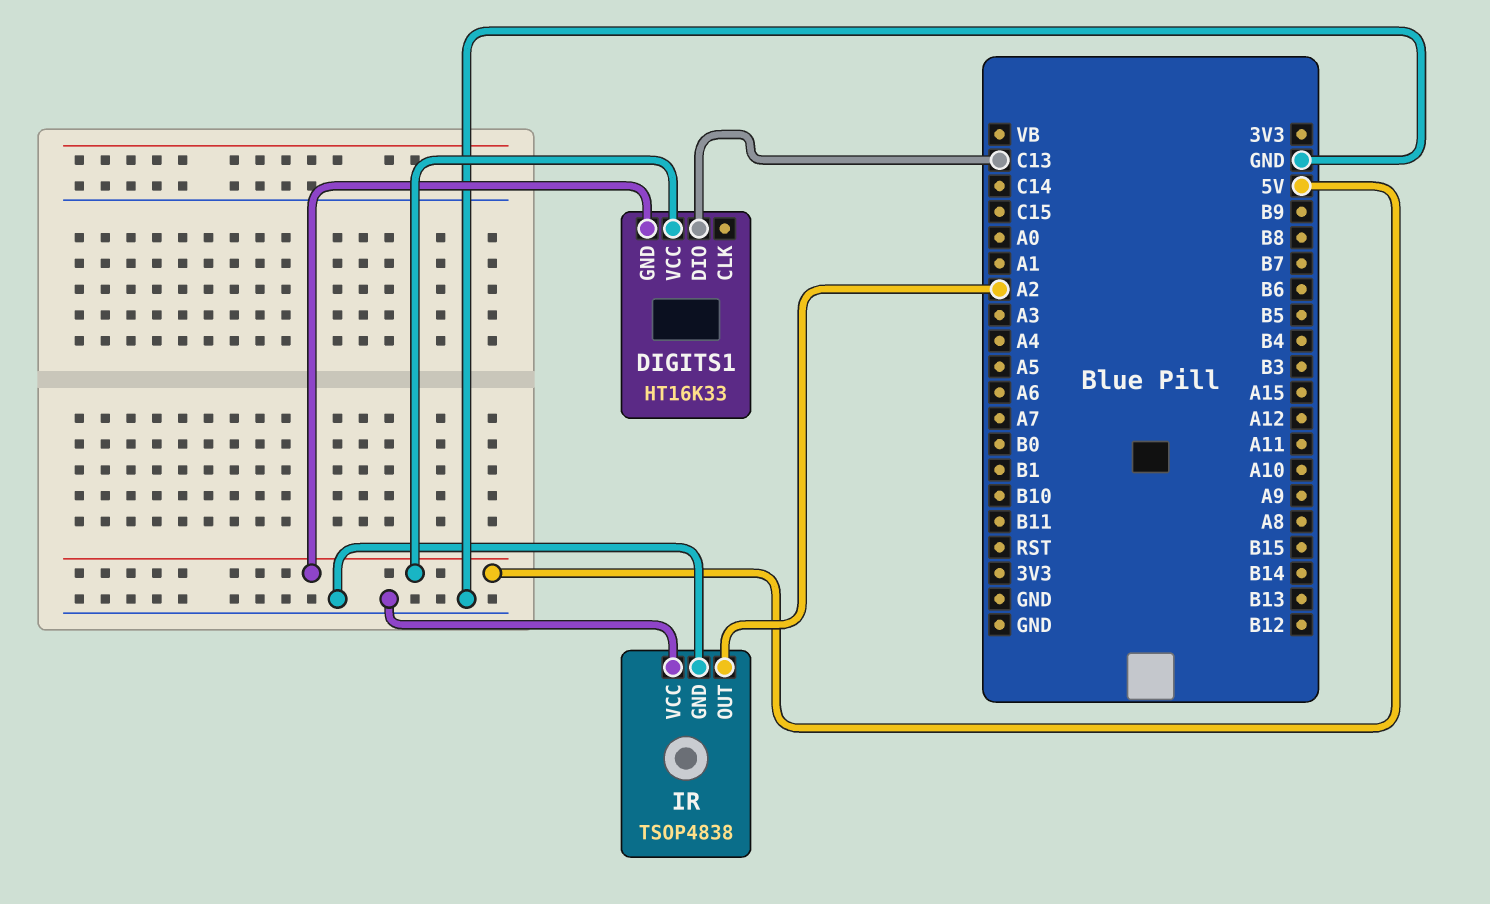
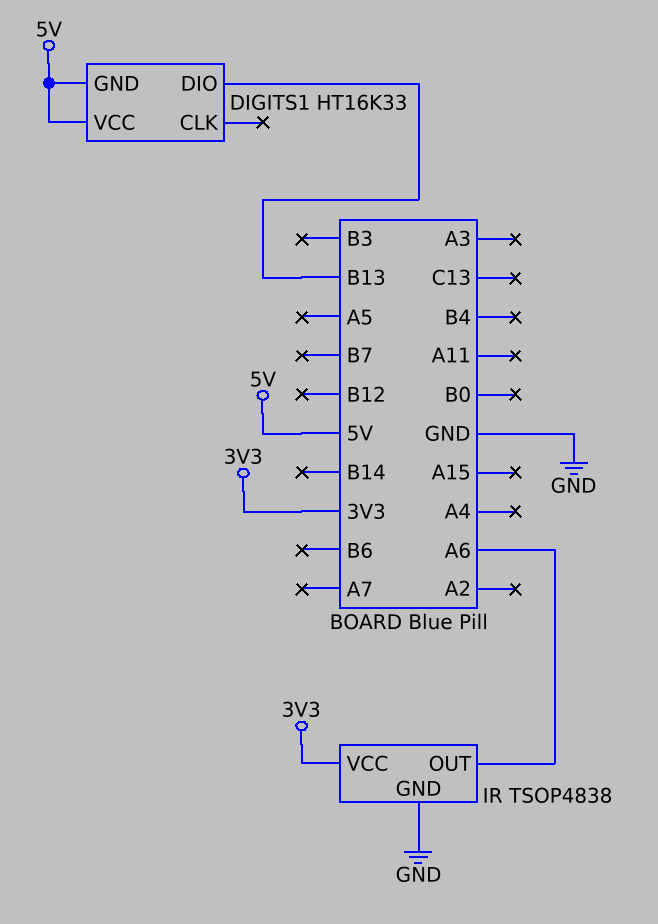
DIGITS1 pin DIO: C13 -> B13
IR pin OUT: A2 -> A6
IR pin VCC: GND -> 3V3

